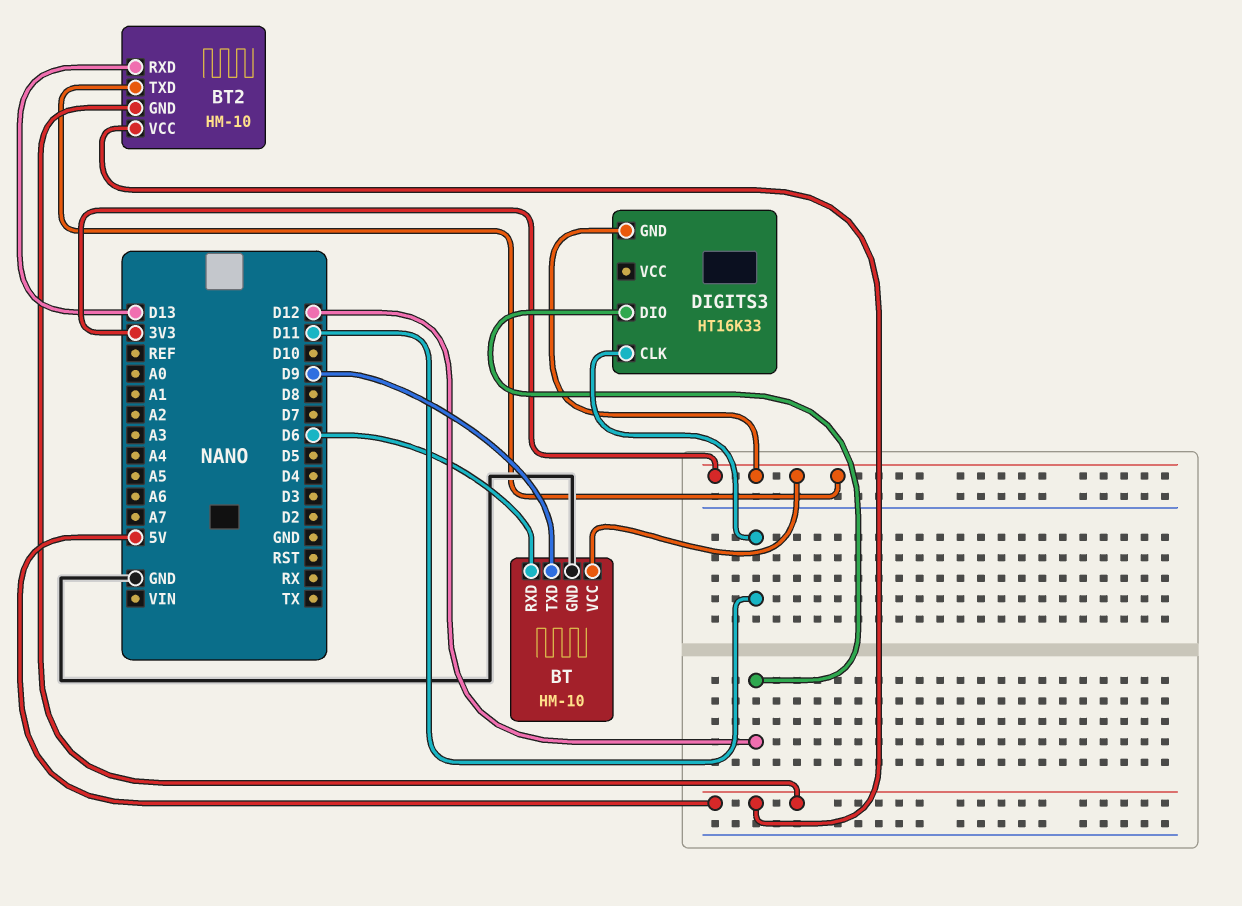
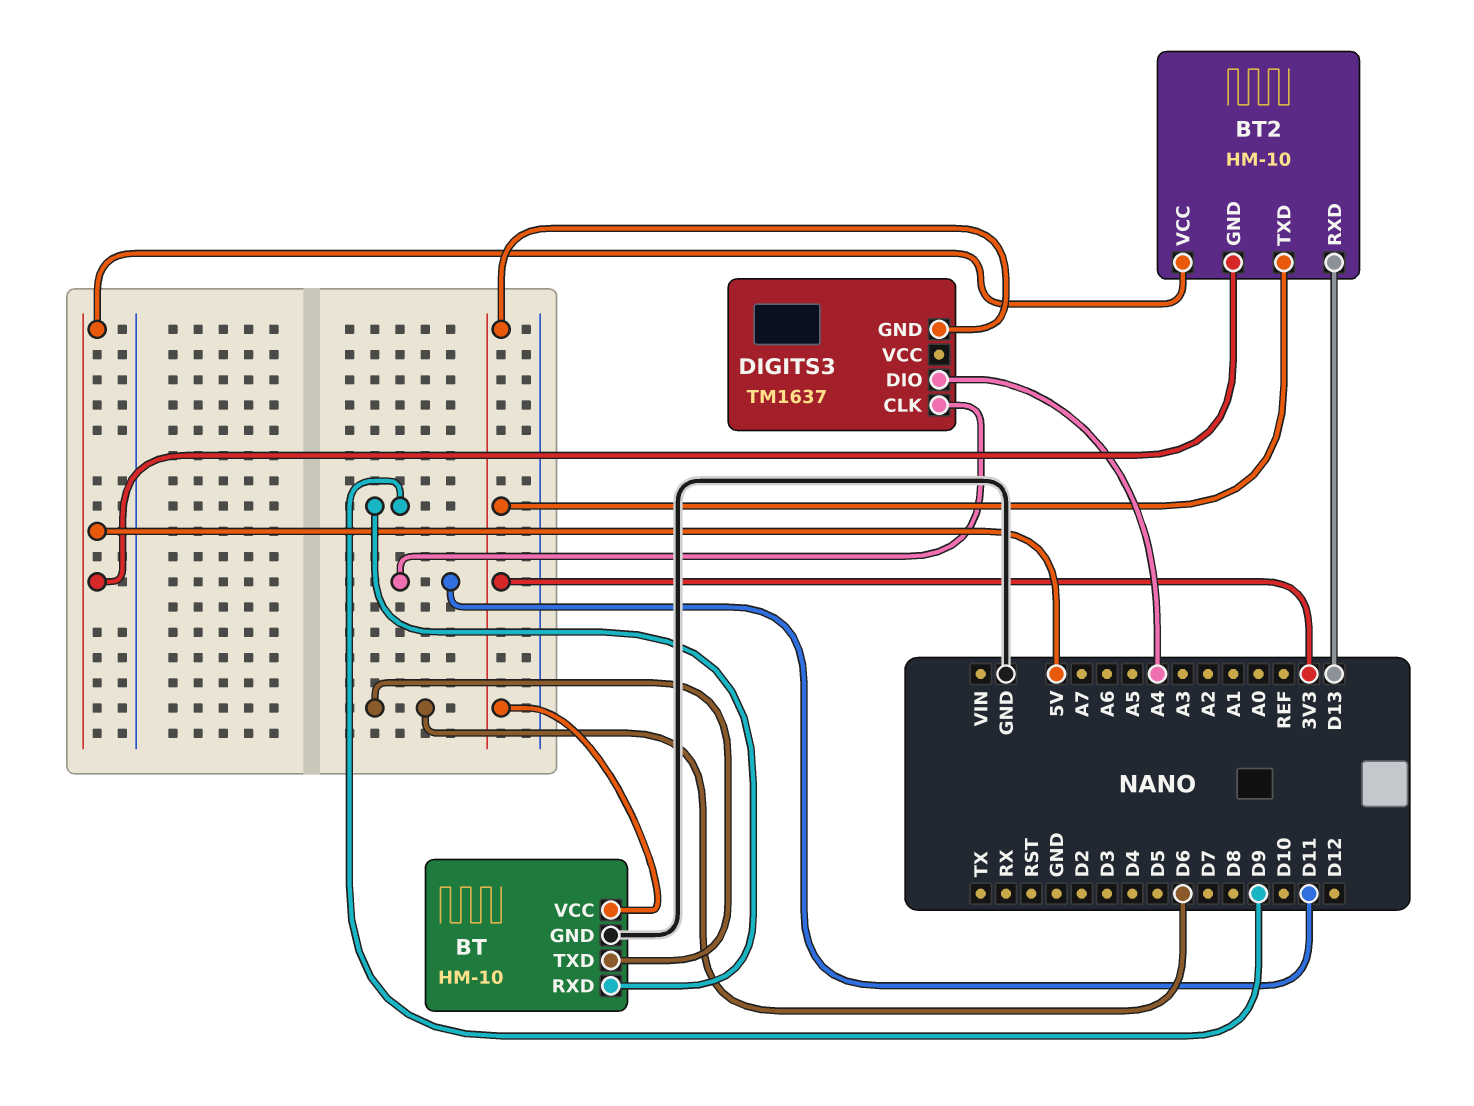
BT pin RXD: D6 -> D9
BT pin TXD: D9 -> D6
DIGITS3: HT16K33 -> TM1637
DIGITS3 pin DIO: D12 -> A4

